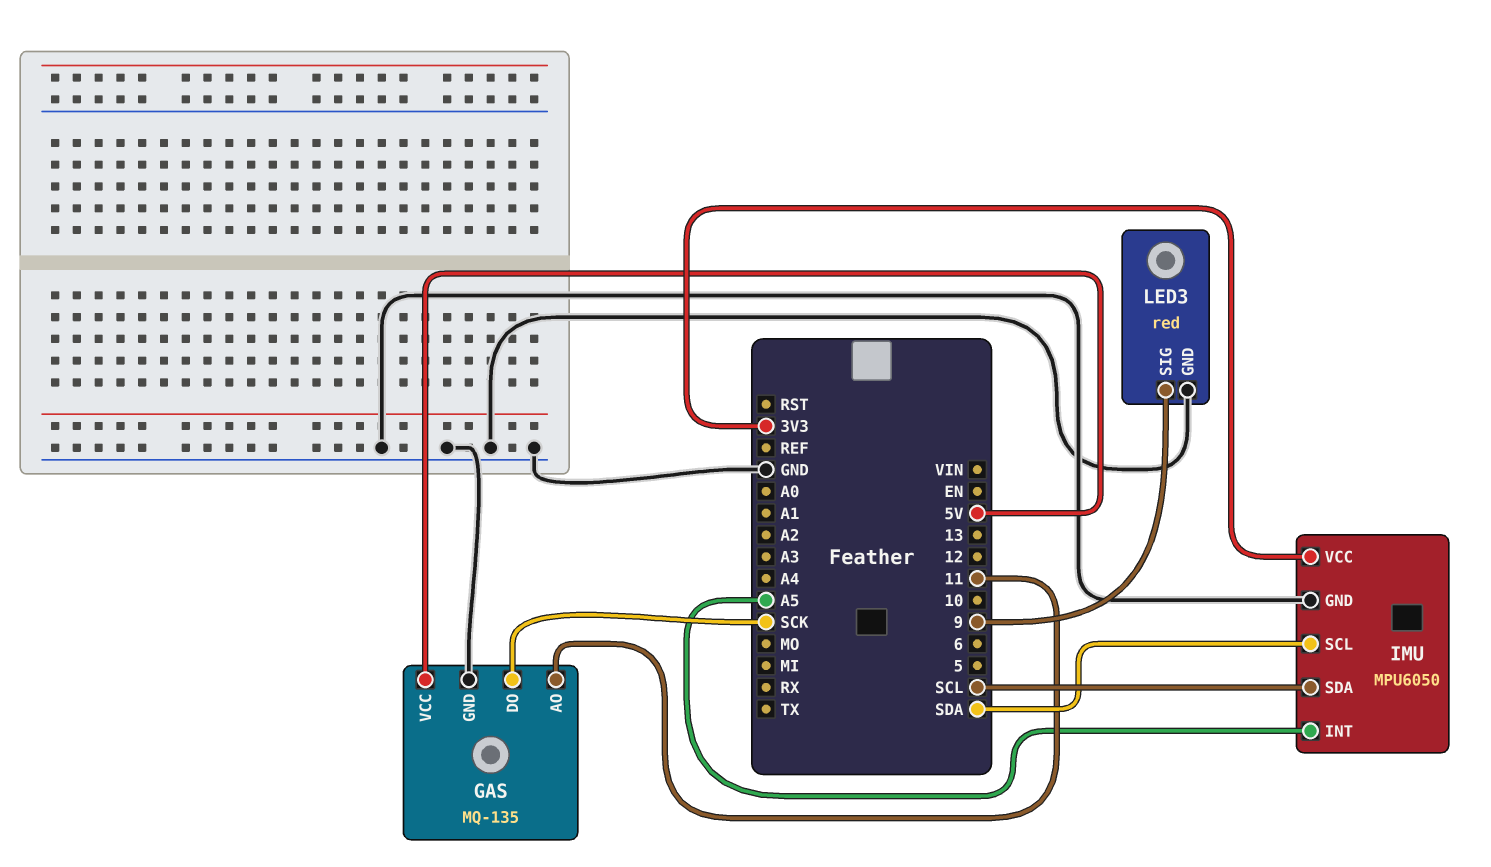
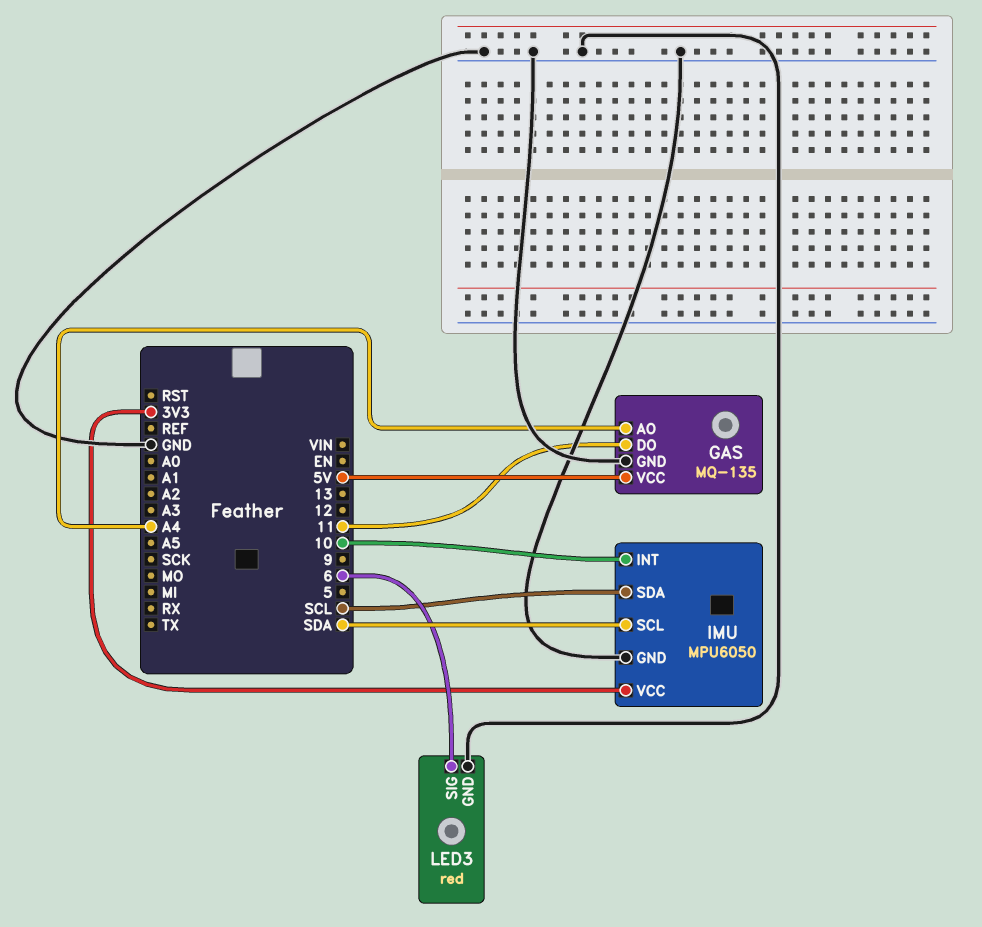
GAS pin AO: 11 -> A4
GAS pin DO: SCK -> 11
IMU pin INT: A5 -> 10
LED3 pin SIG: 9 -> 6

